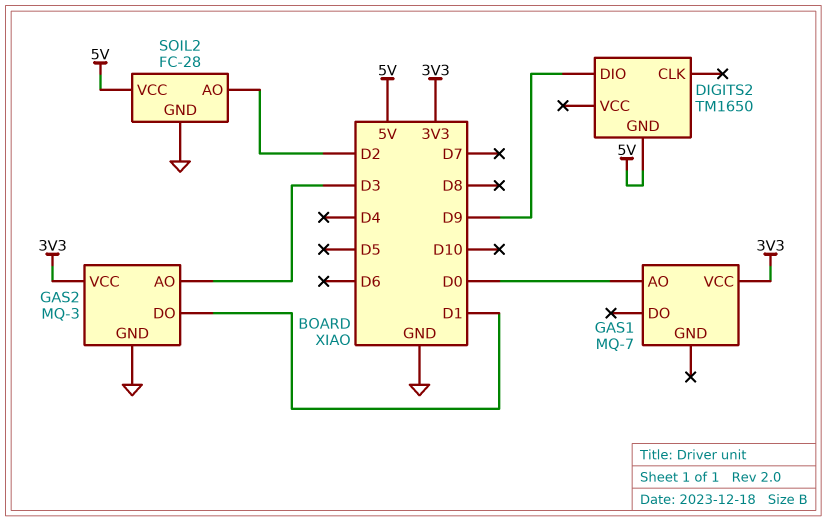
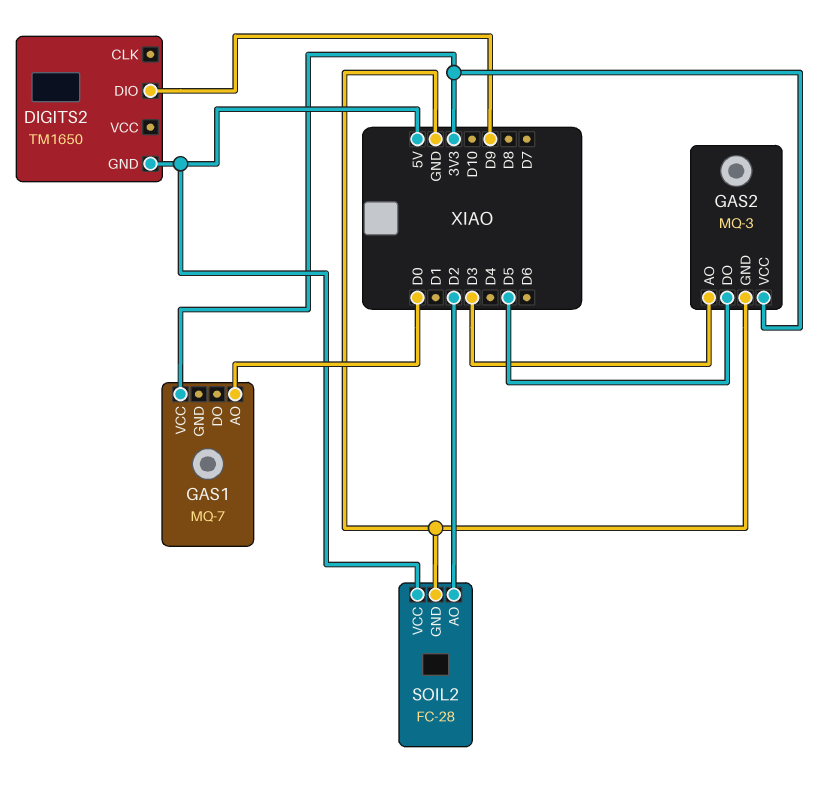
GAS2 pin DO: D1 -> D5

